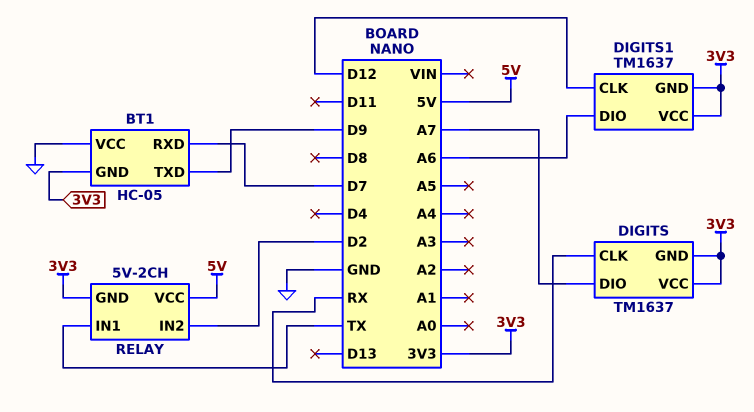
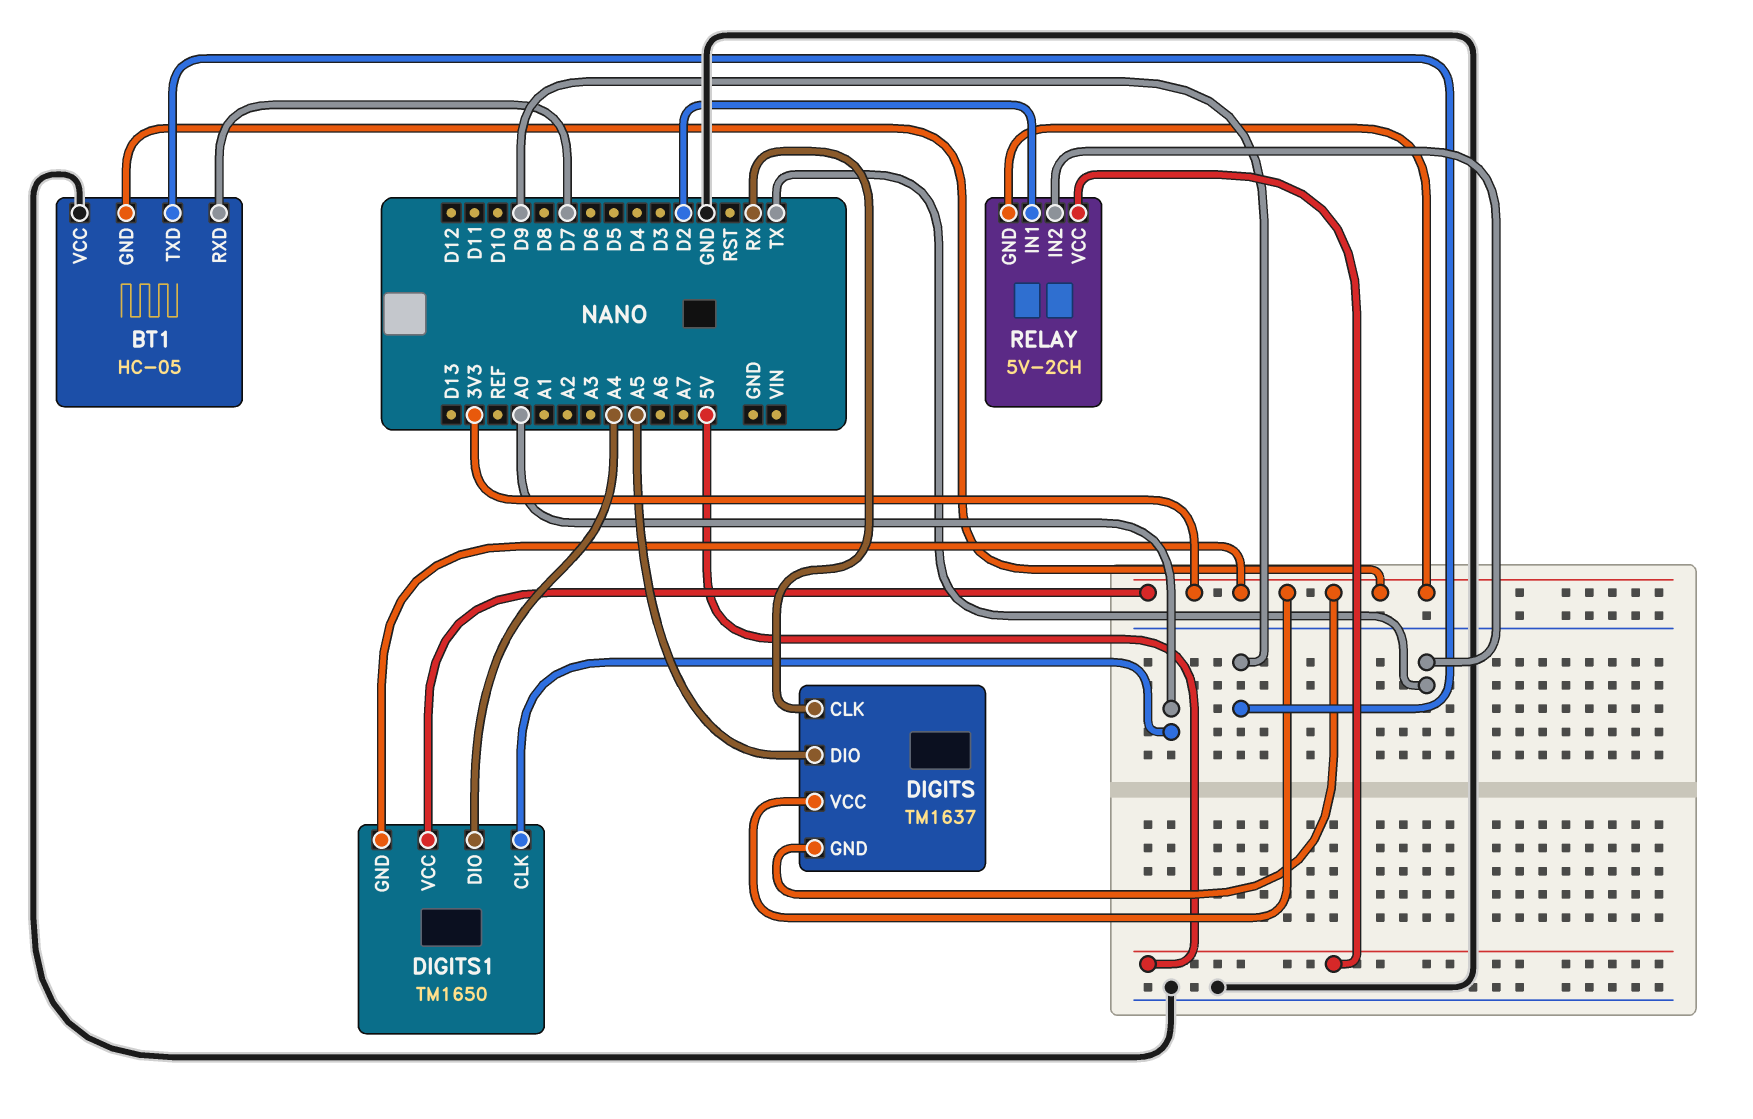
DIGITS pin DIO: A7 -> A5
DIGITS1: TM1637 -> TM1650
DIGITS1 pin CLK: D12 -> A0
DIGITS1 pin DIO: A6 -> A4
RELAY pin IN1: TX -> D2
RELAY pin IN2: D2 -> TX

